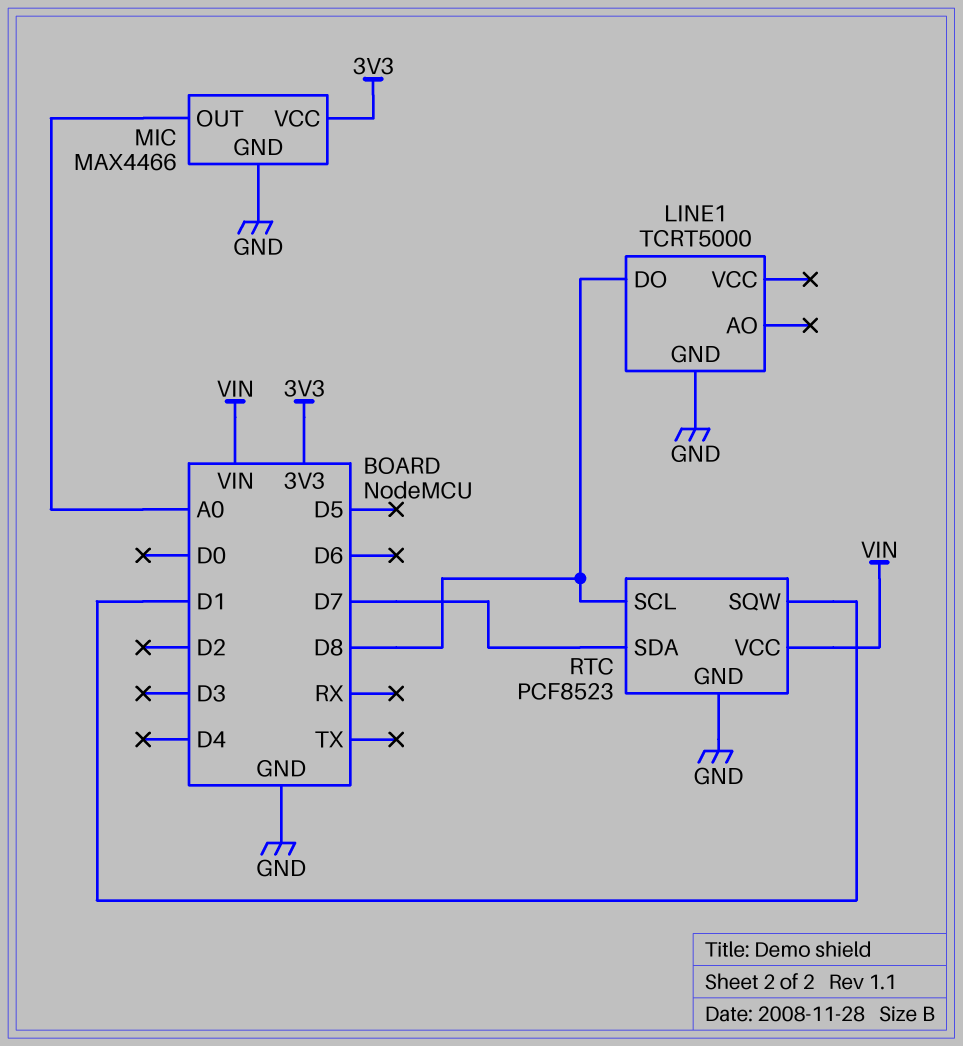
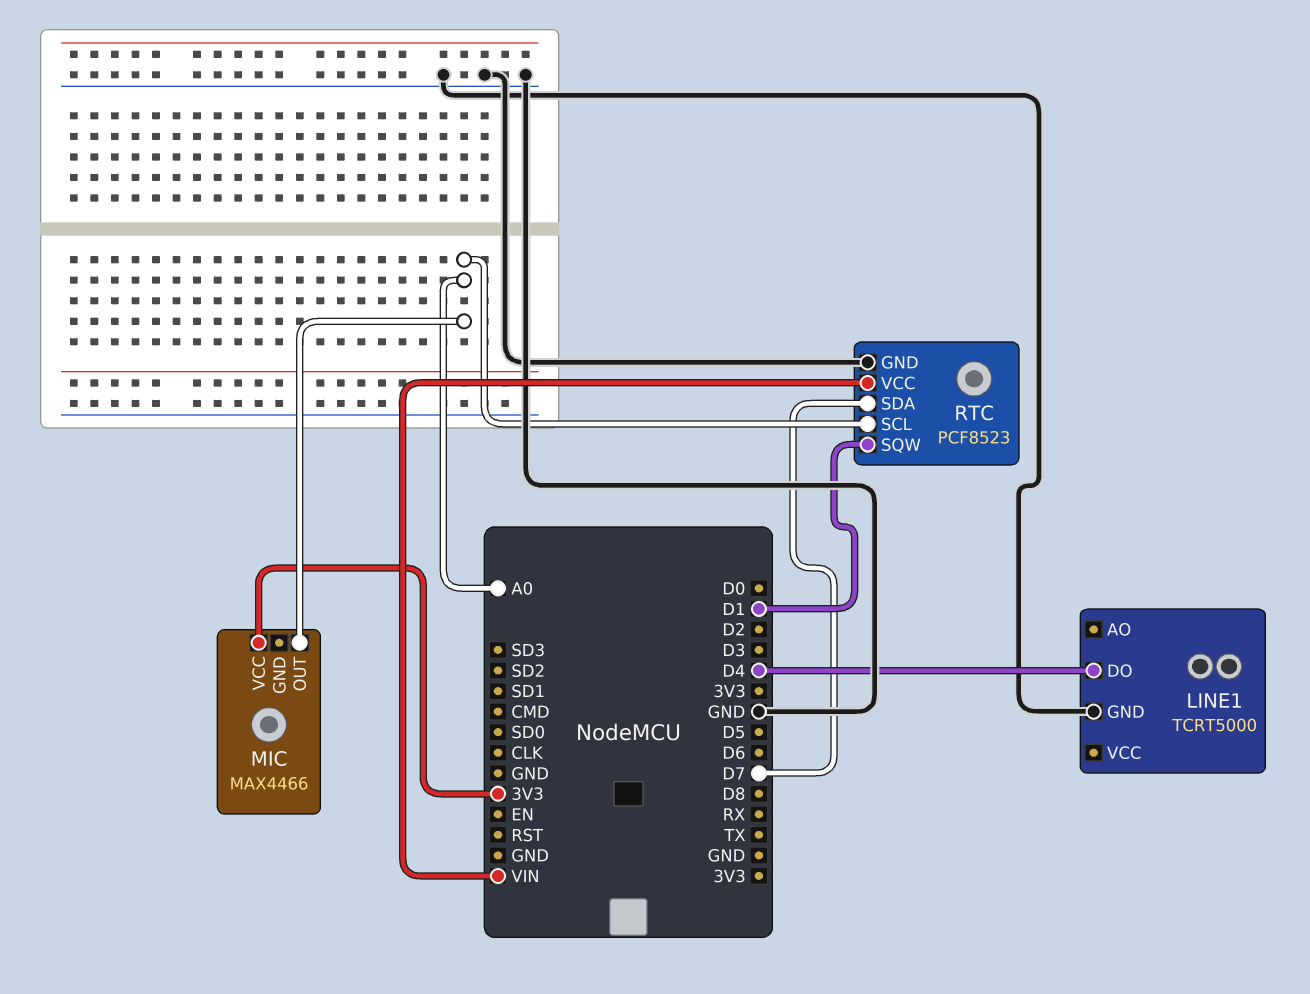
LINE1 pin DO: D8 -> D4
MIC pin GND: GND -> none
RTC pin SCL: D8 -> A0

